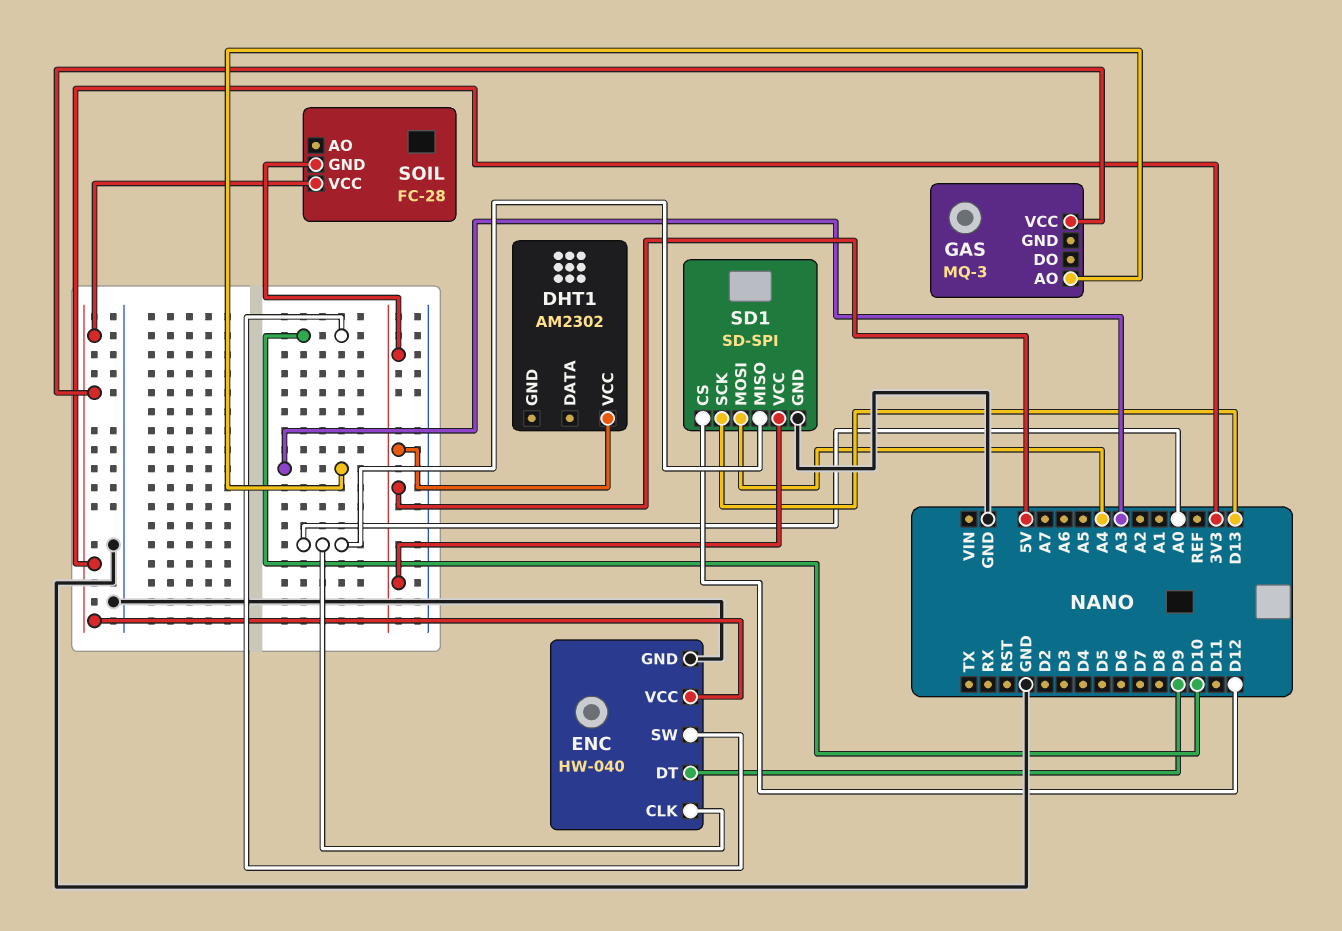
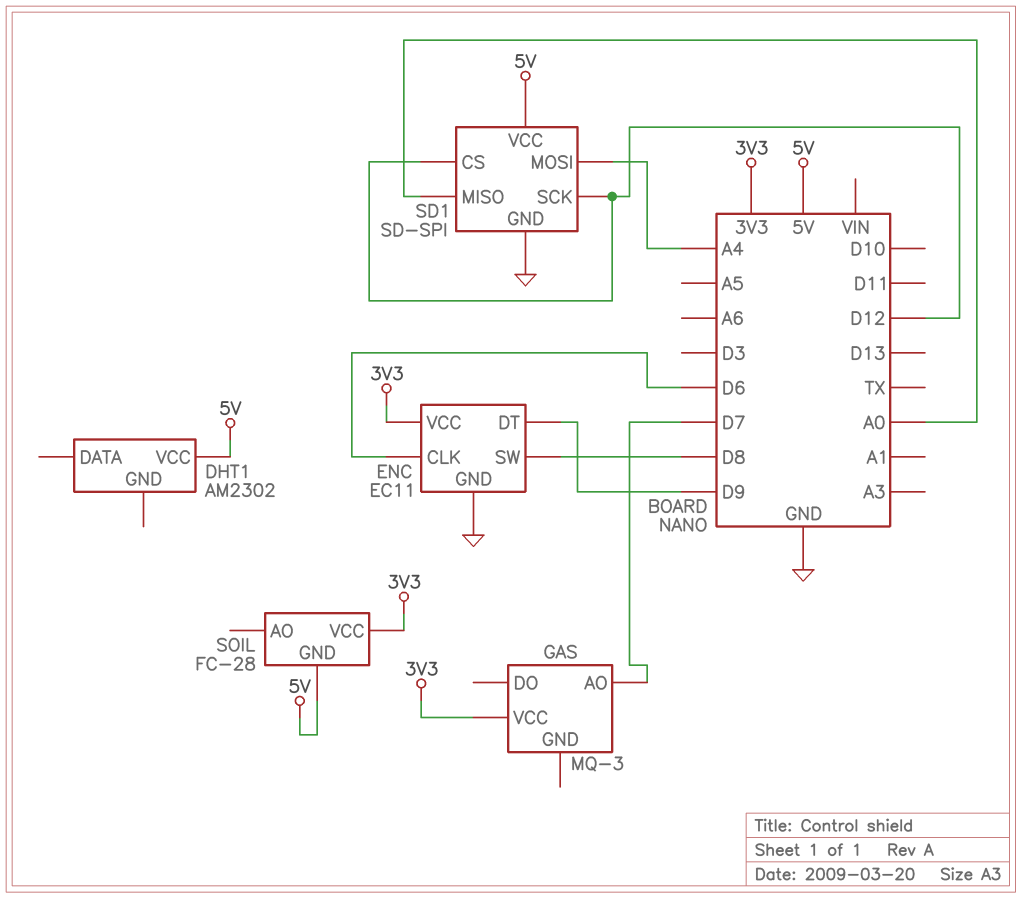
ENC: HW-040 -> EC11
ENC pin CLK: A0 -> D6
ENC pin SW: D10 -> D8
GAS pin AO: A3 -> D7
SD1 pin SCK: D13 -> D12

